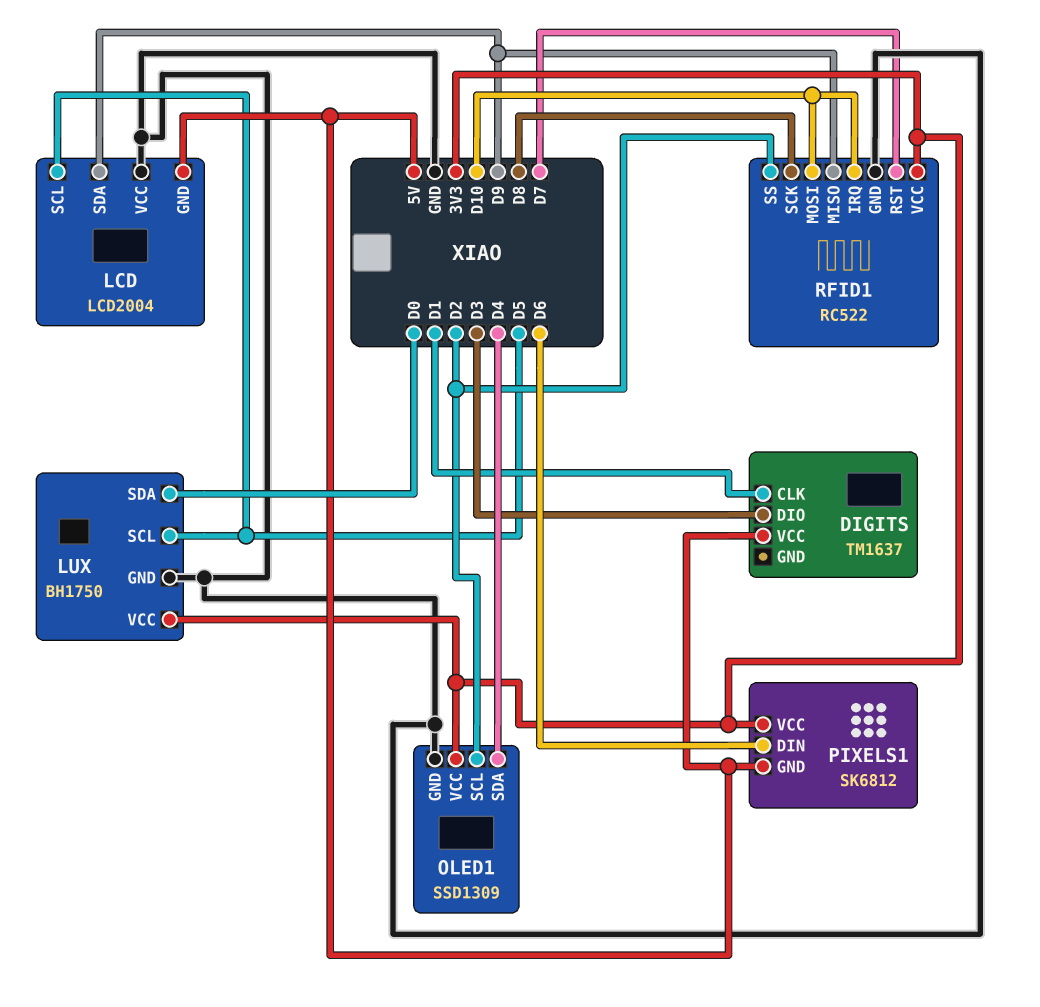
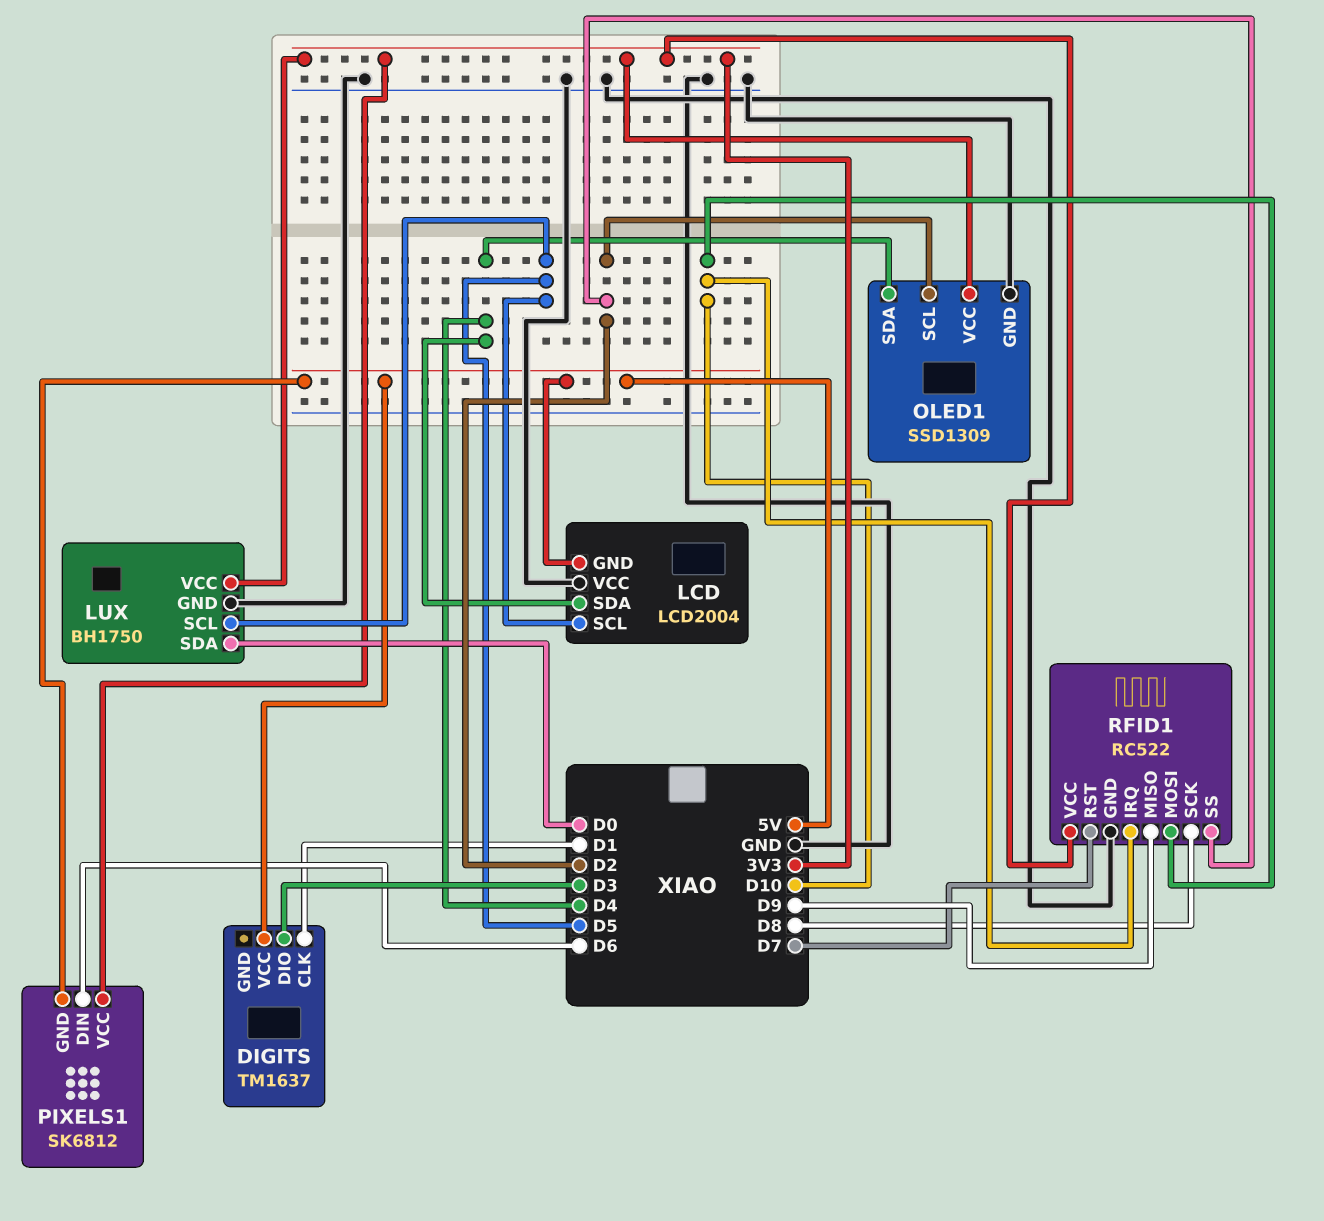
LCD pin SDA: D9 -> D4

